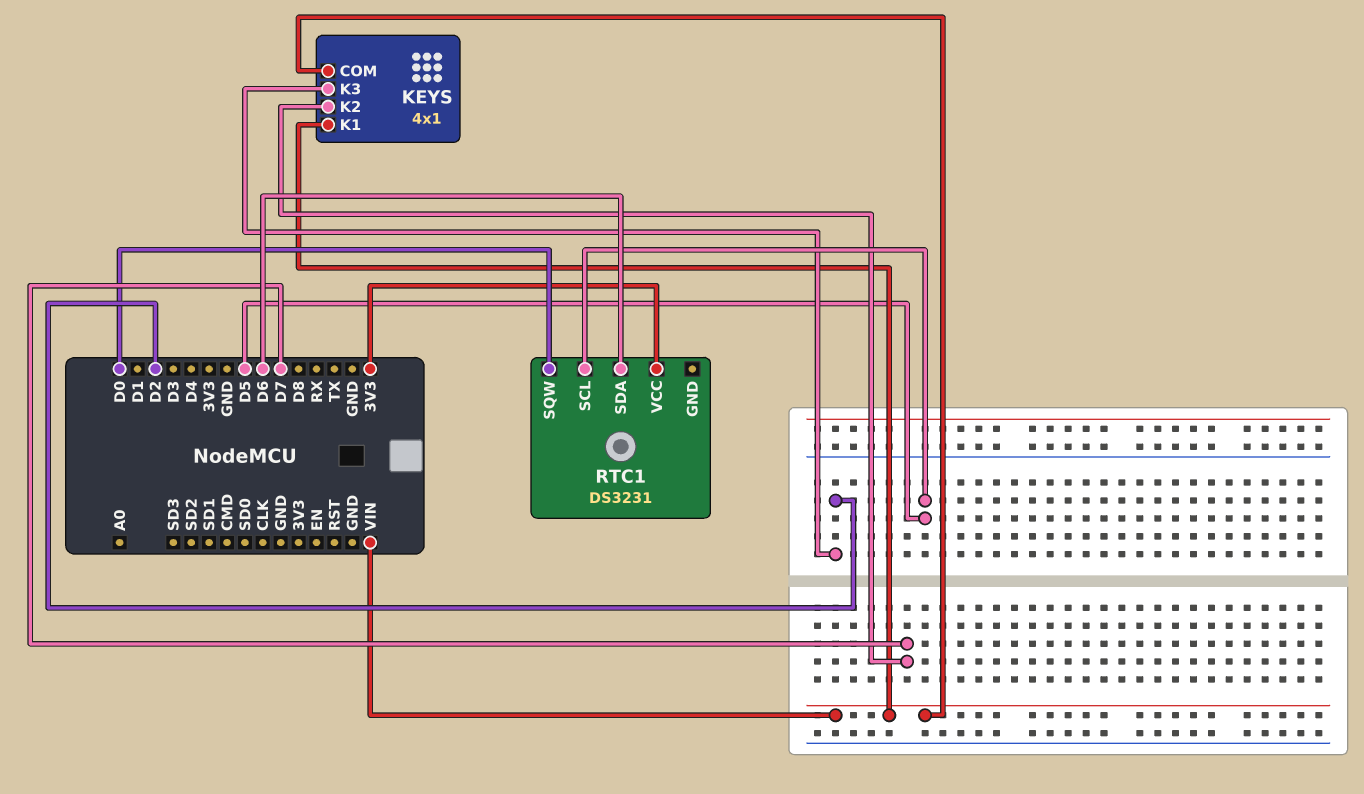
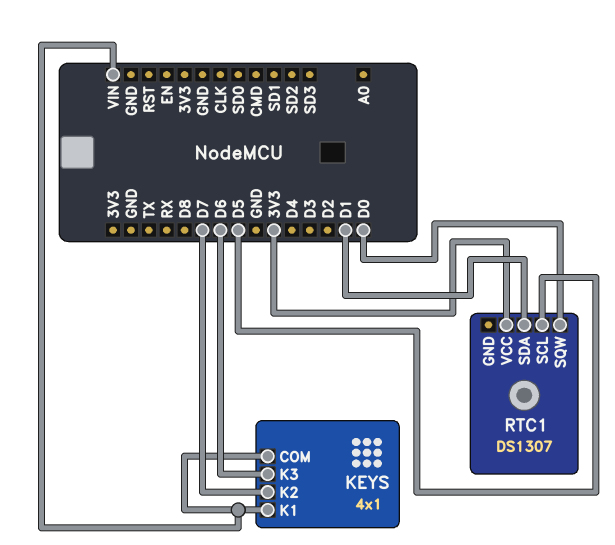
KEYS pin K3: D2 -> D6
RTC1: DS3231 -> DS1307
RTC1 pin SDA: D6 -> D1

